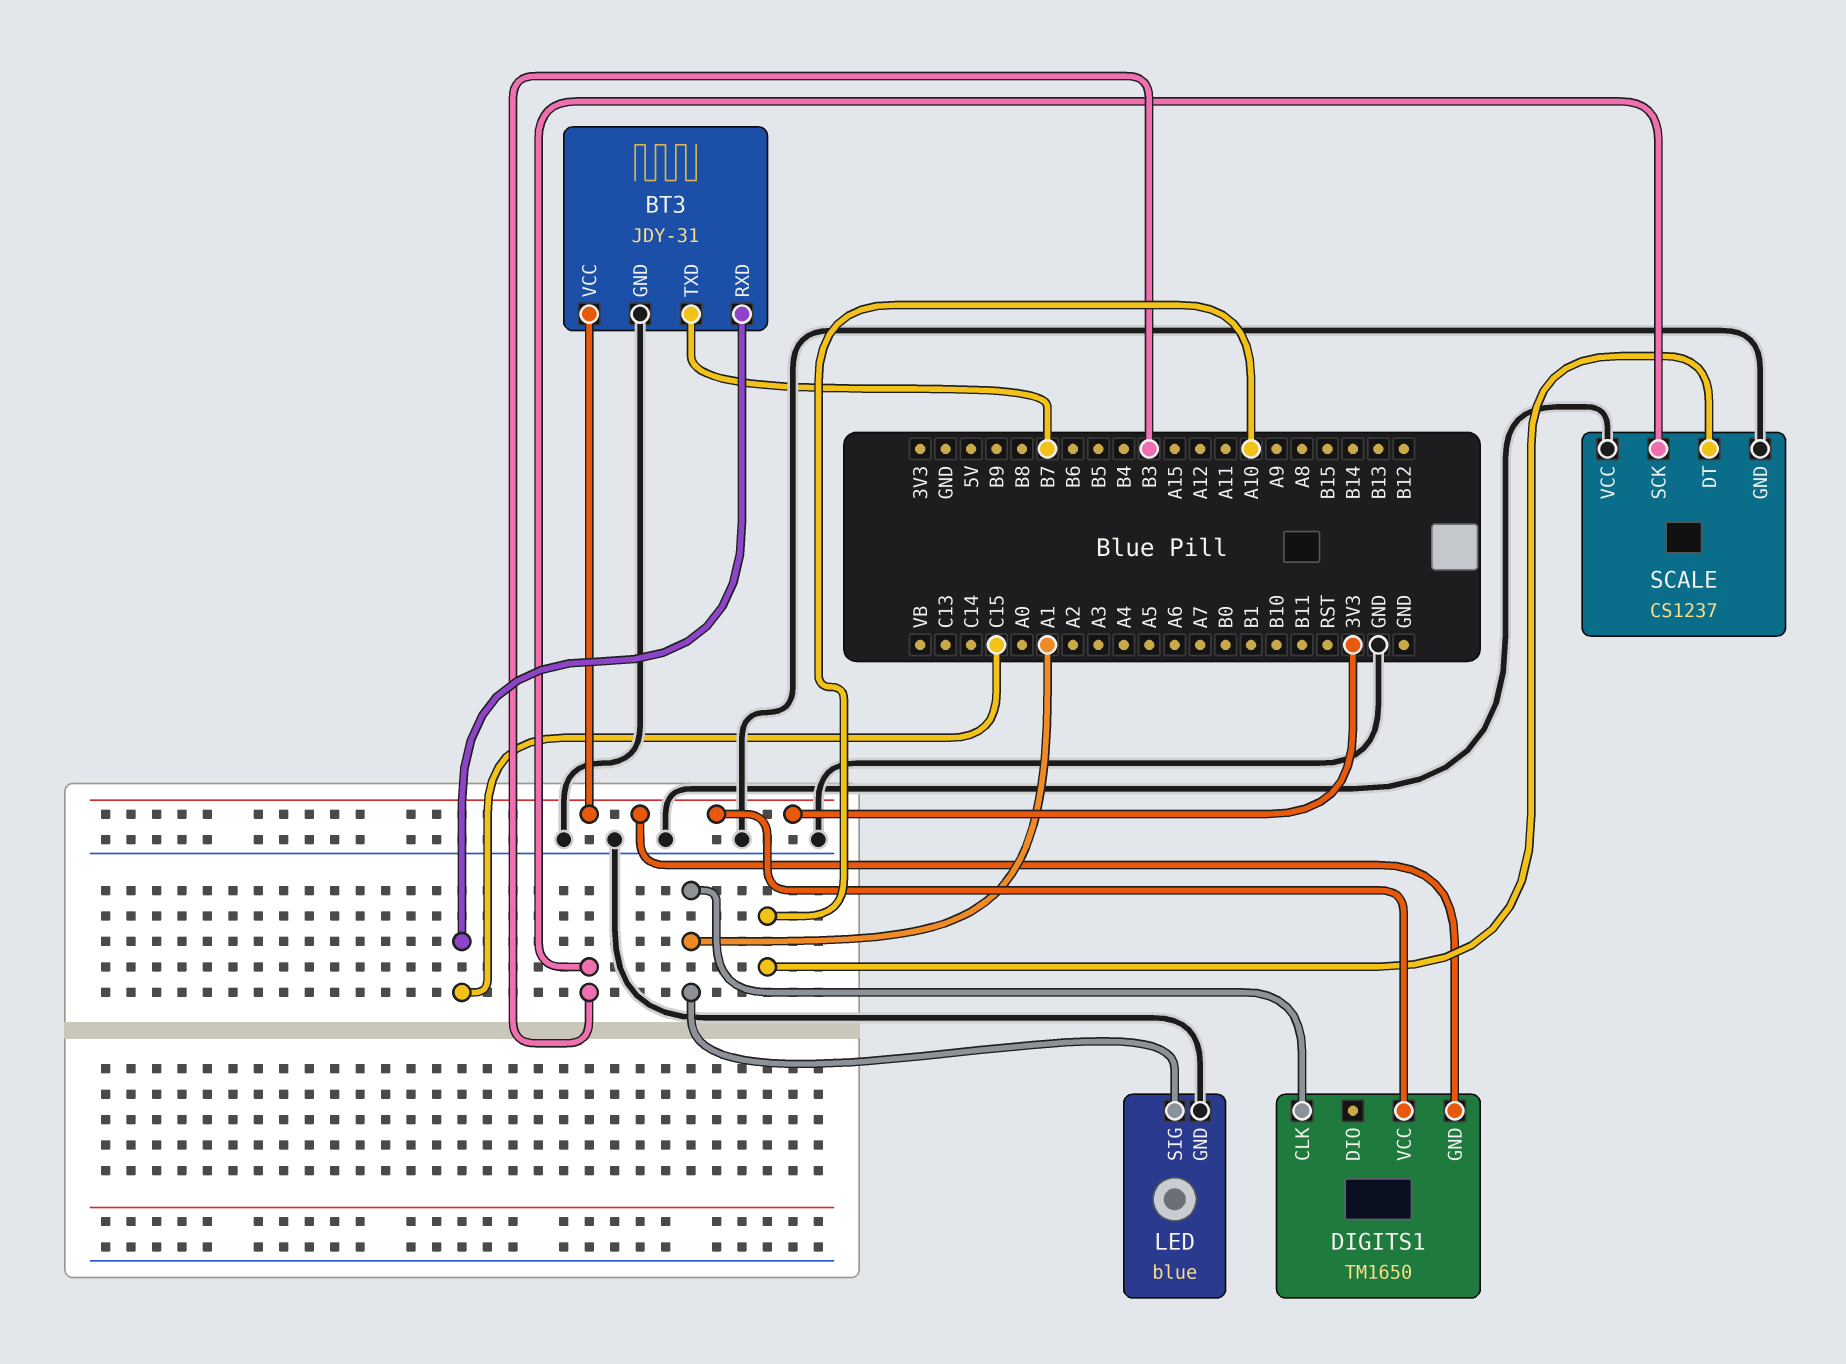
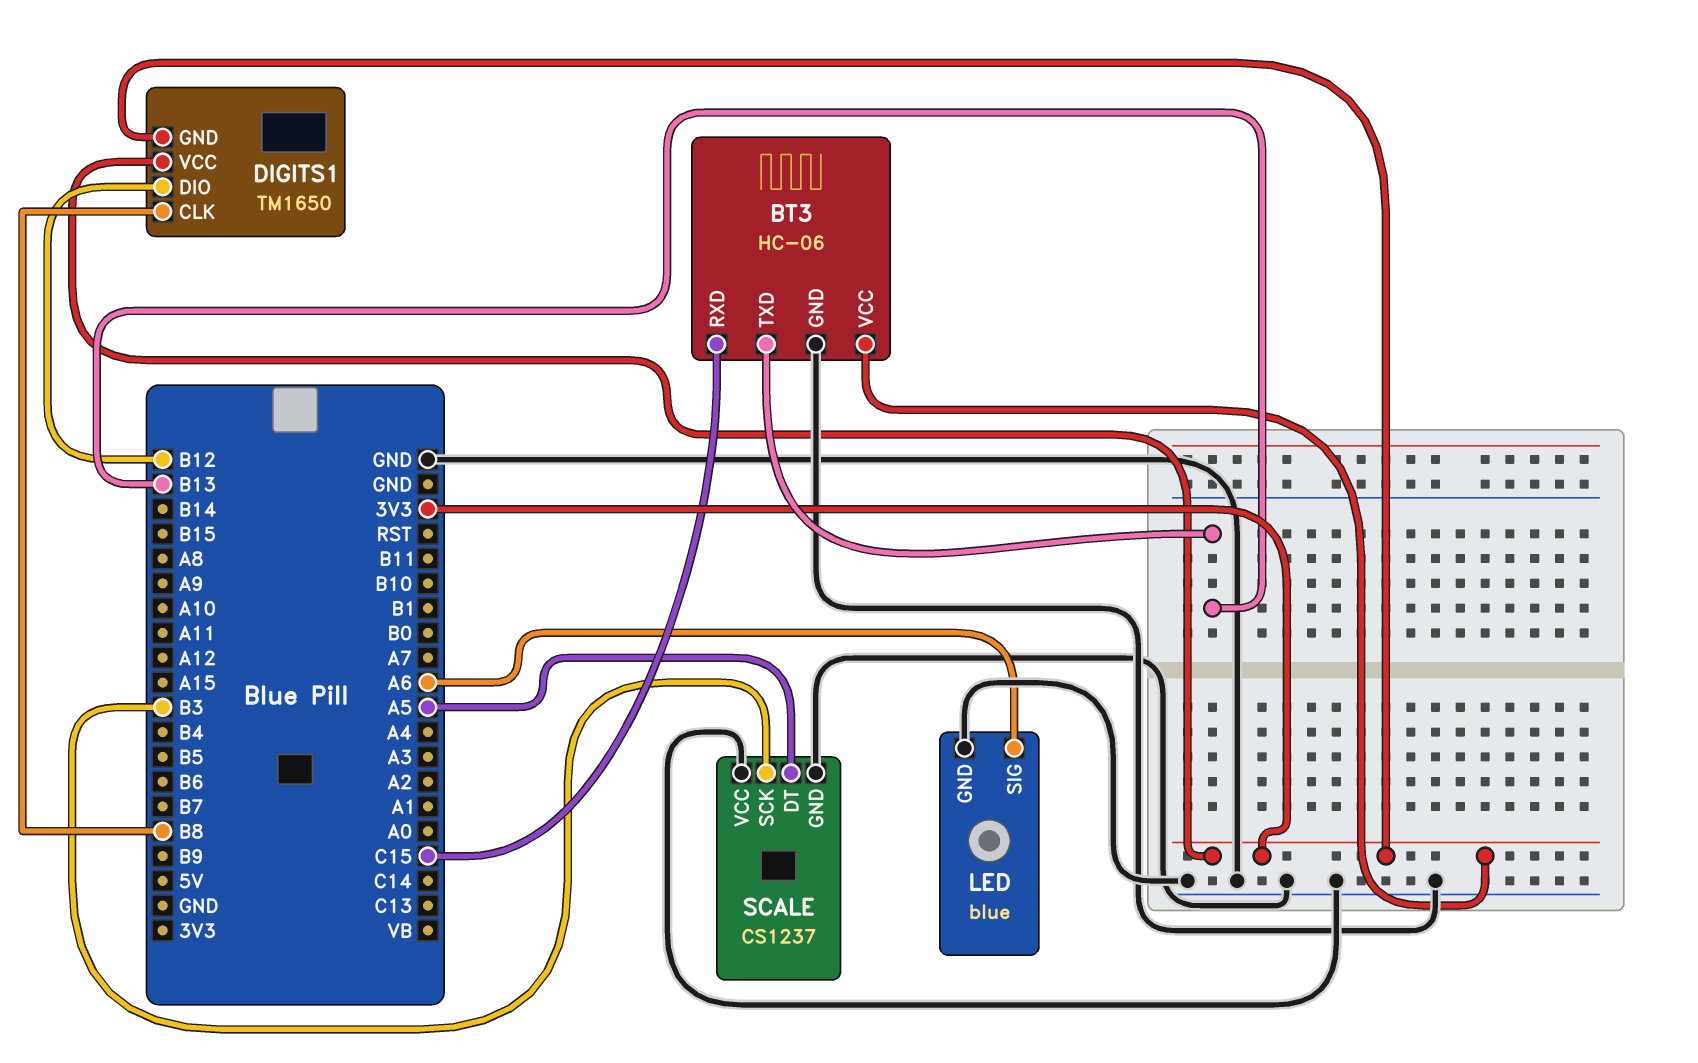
BT3: JDY-31 -> HC-06
BT3 pin TXD: B7 -> B13
DIGITS1 pin CLK: A1 -> B8
DIGITS1 pin DIO: none -> B12
LED pin SIG: A1 -> A6
SCALE pin DT: A10 -> A5

